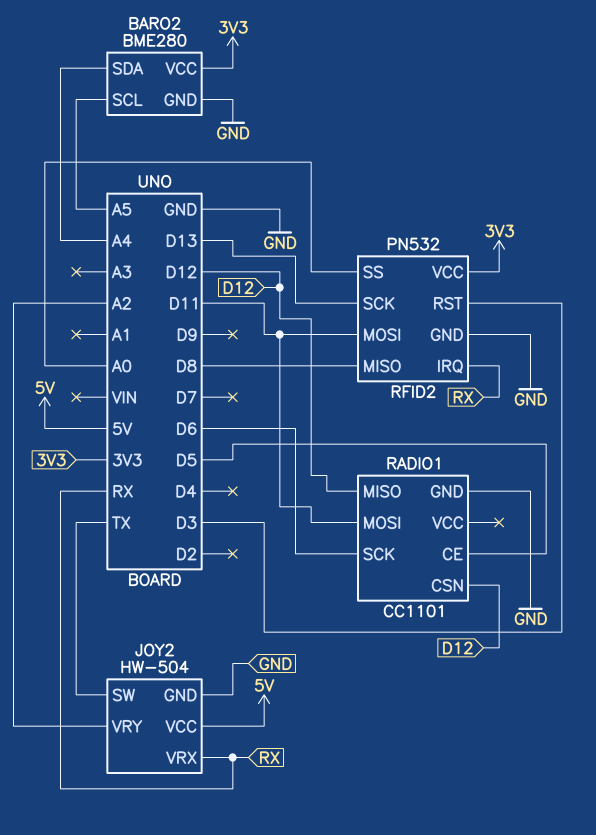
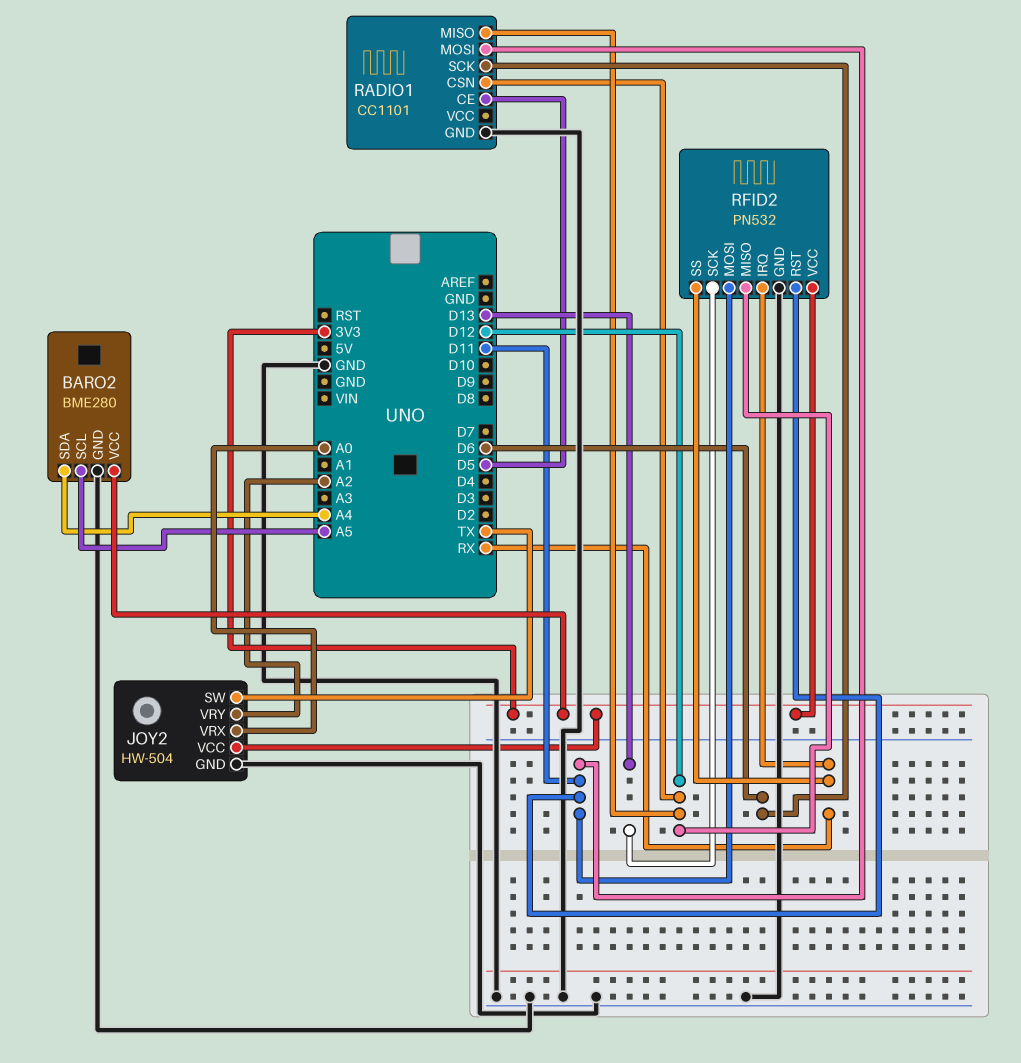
JOY2 pin VCC: 5V -> 3V3
JOY2 pin VRX: RX -> A0
RFID2 pin MISO: D8 -> D12
RFID2 pin RST: D3 -> D11
RFID2 pin SS: A0 -> RX

